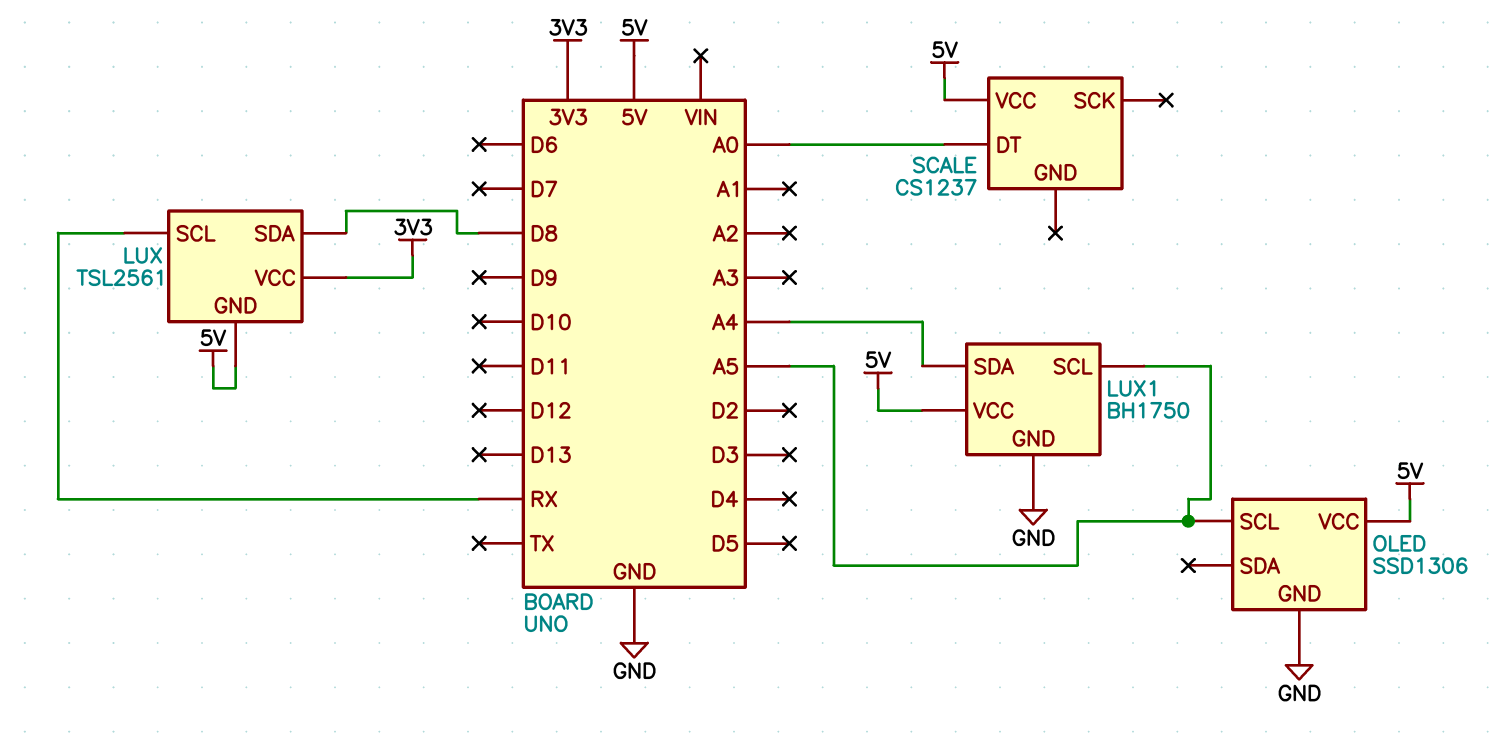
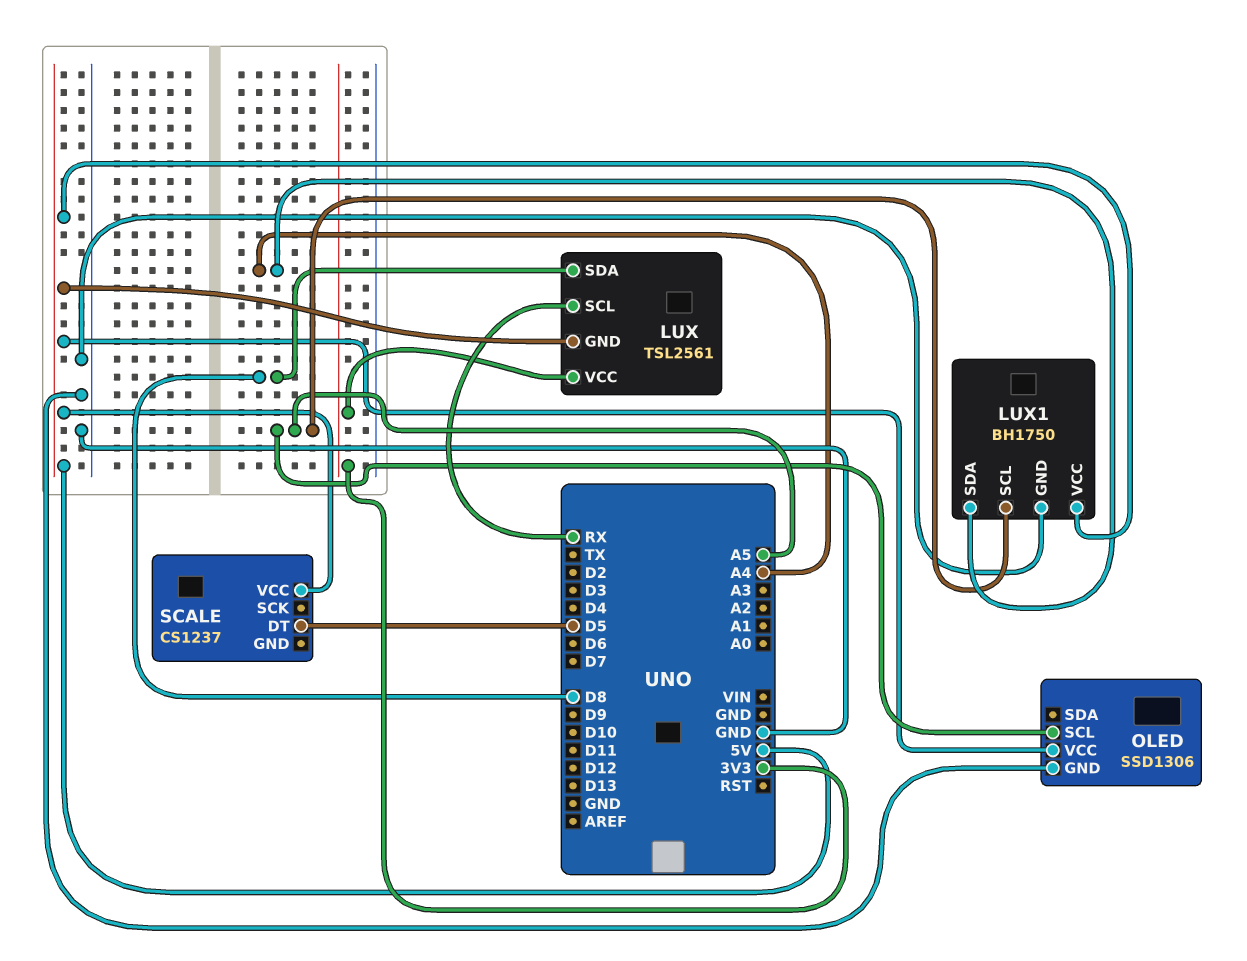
SCALE pin DT: A0 -> D5

